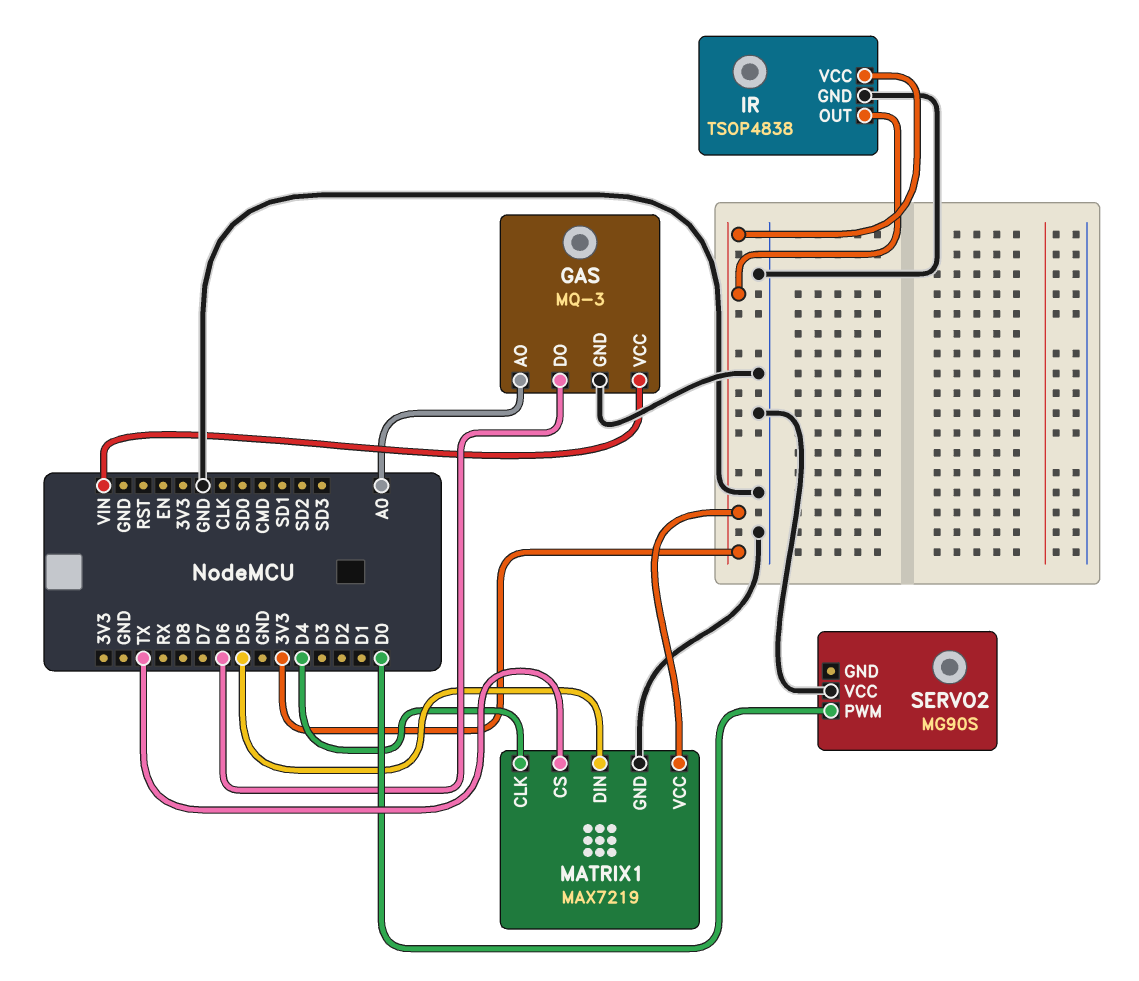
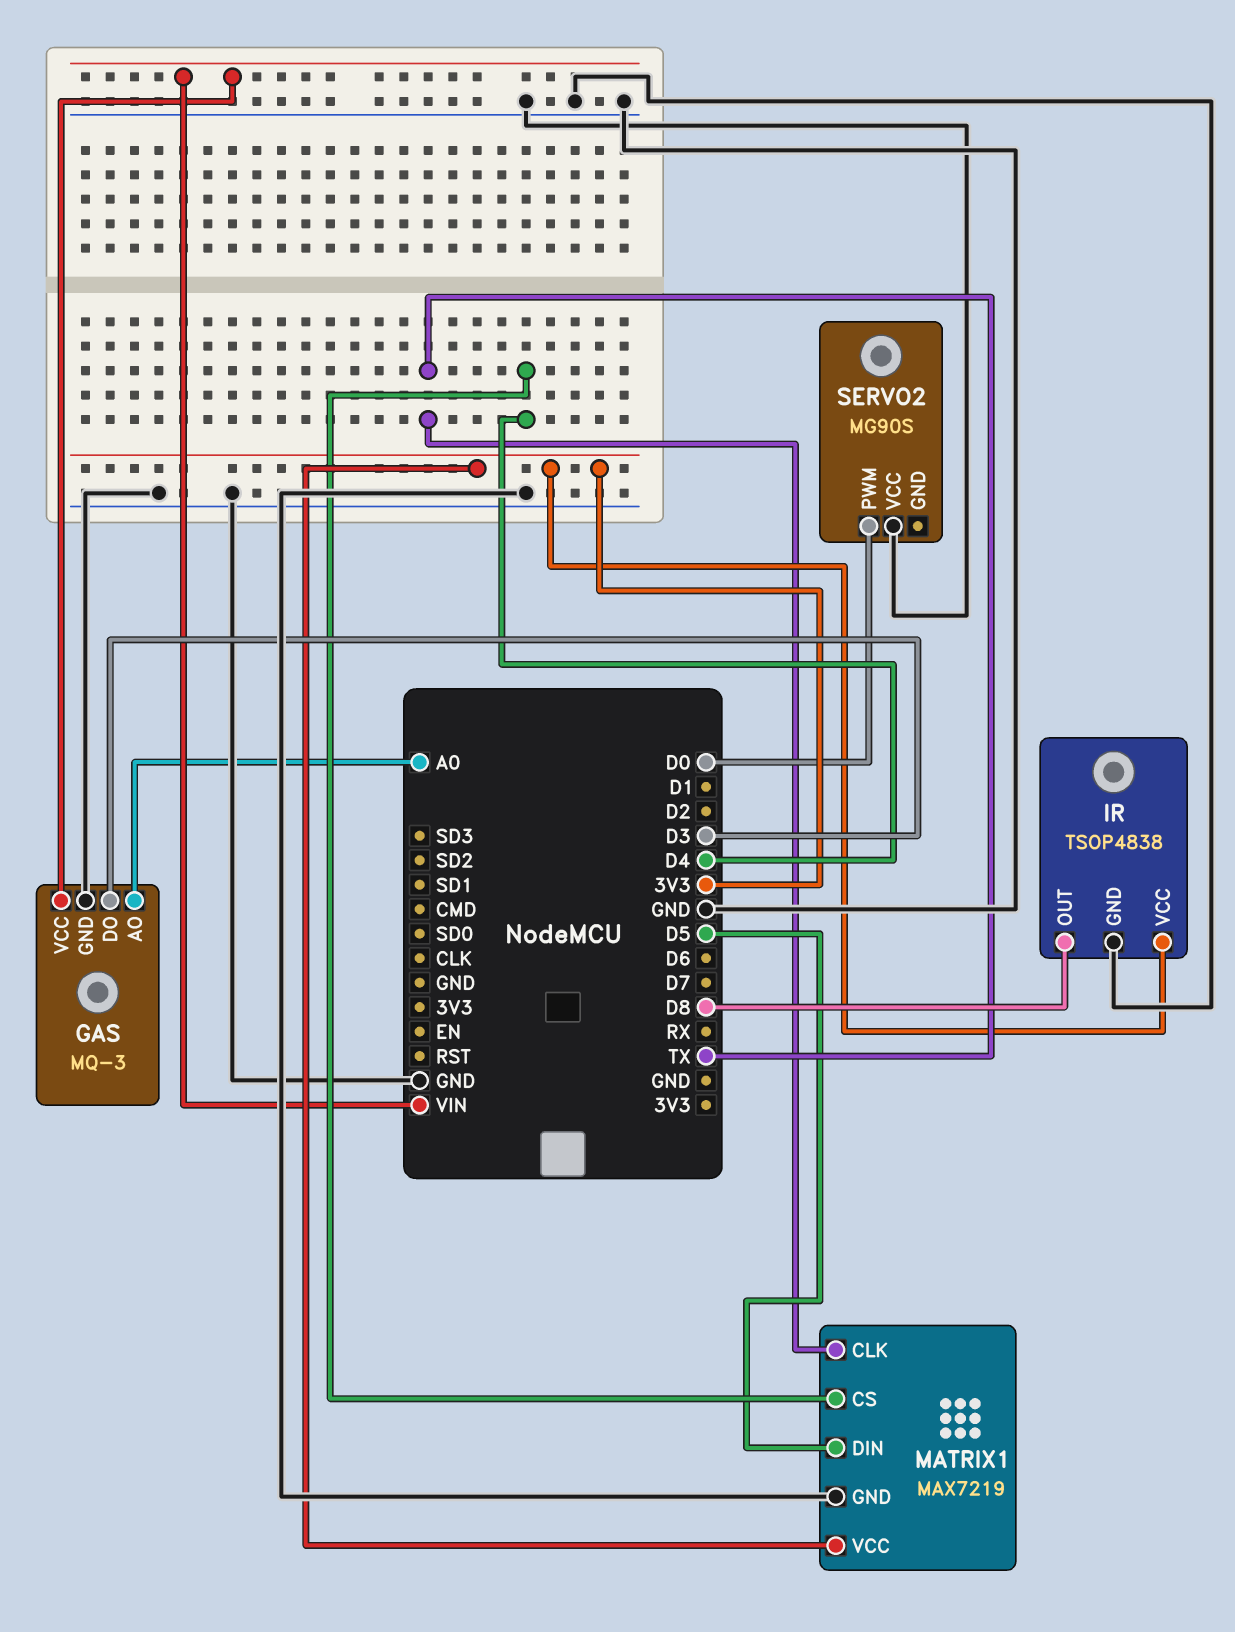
GAS pin DO: D6 -> D3
IR pin OUT: 3V3 -> D8
MATRIX1 pin CLK: D4 -> TX
MATRIX1 pin CS: TX -> D4

